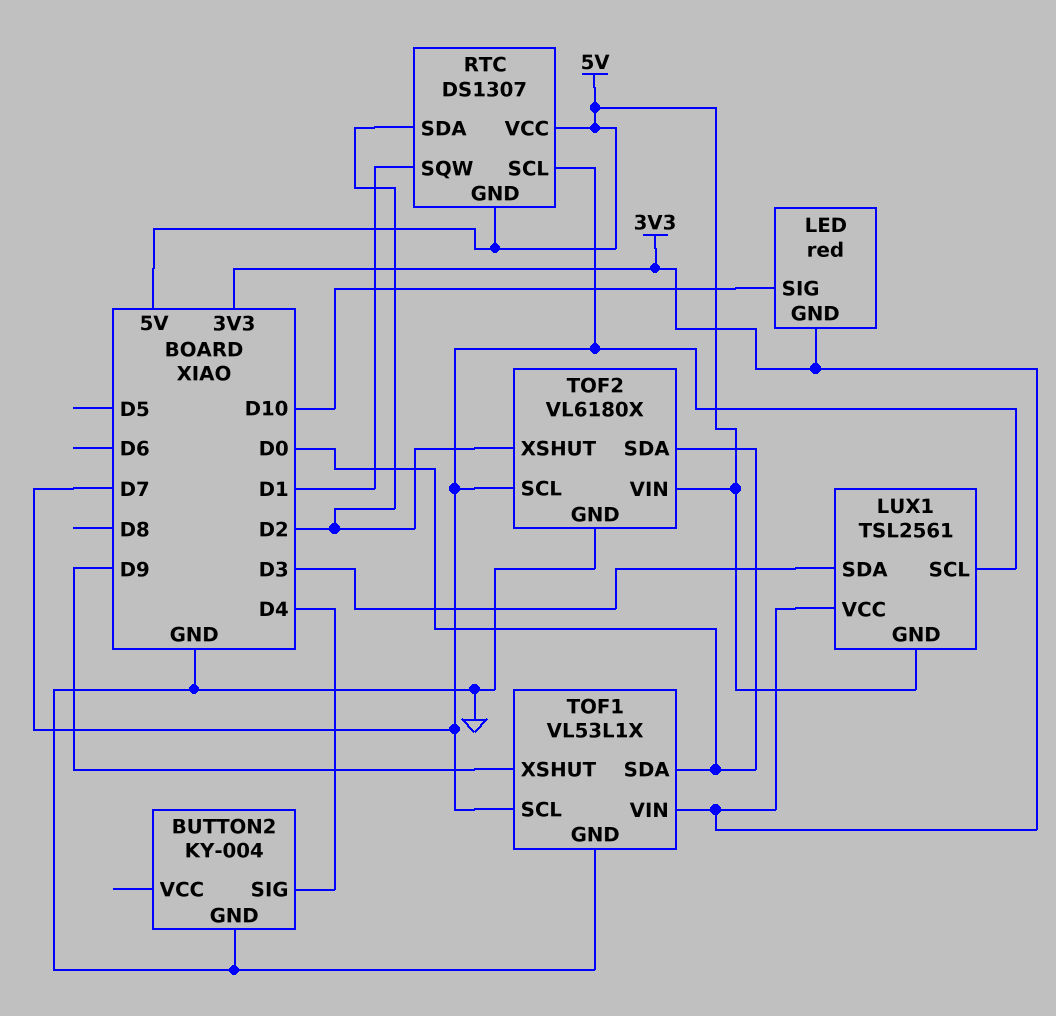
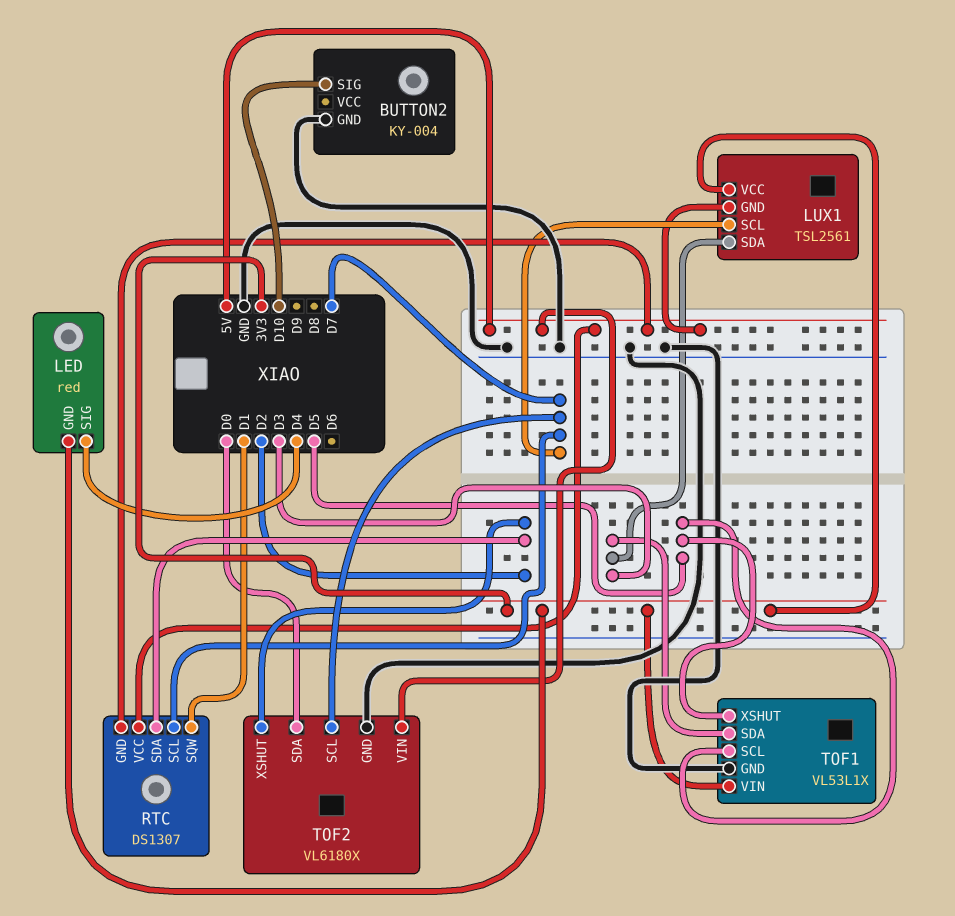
BUTTON2 pin SIG: D4 -> D10
LED pin SIG: D10 -> D4
TOF1 pin SCL: D7 -> D5
TOF1 pin SDA: D0 -> D3
TOF1 pin XSHUT: D9 -> D5

